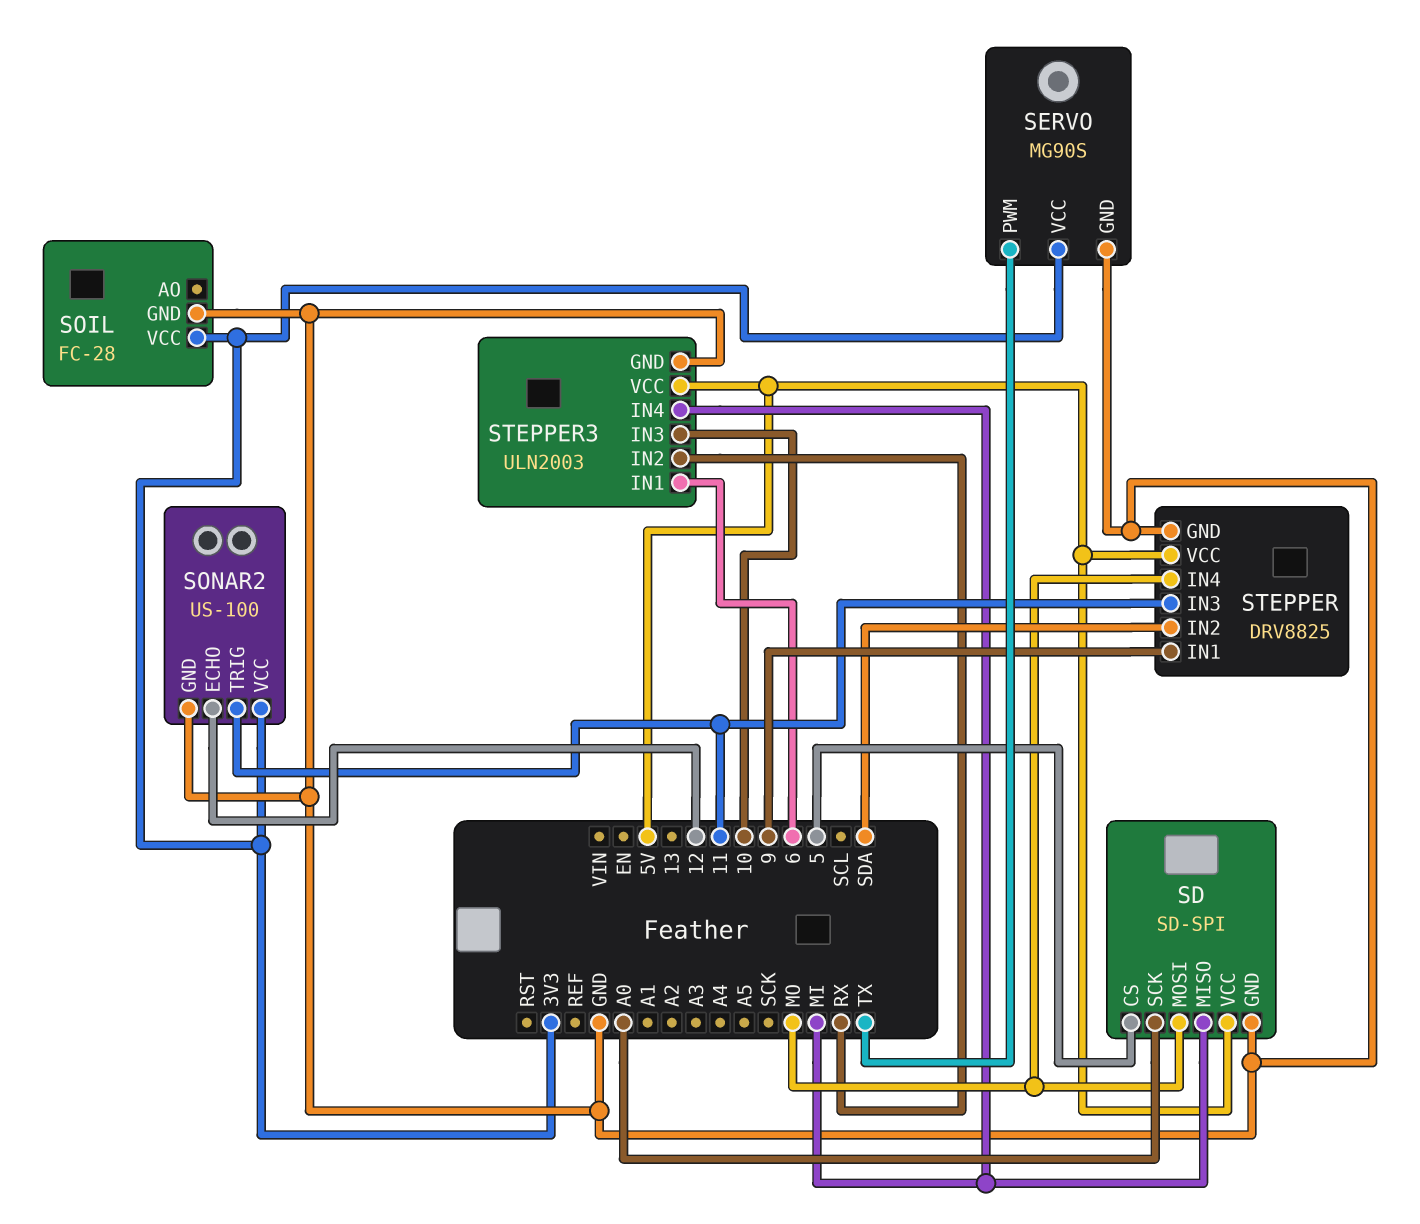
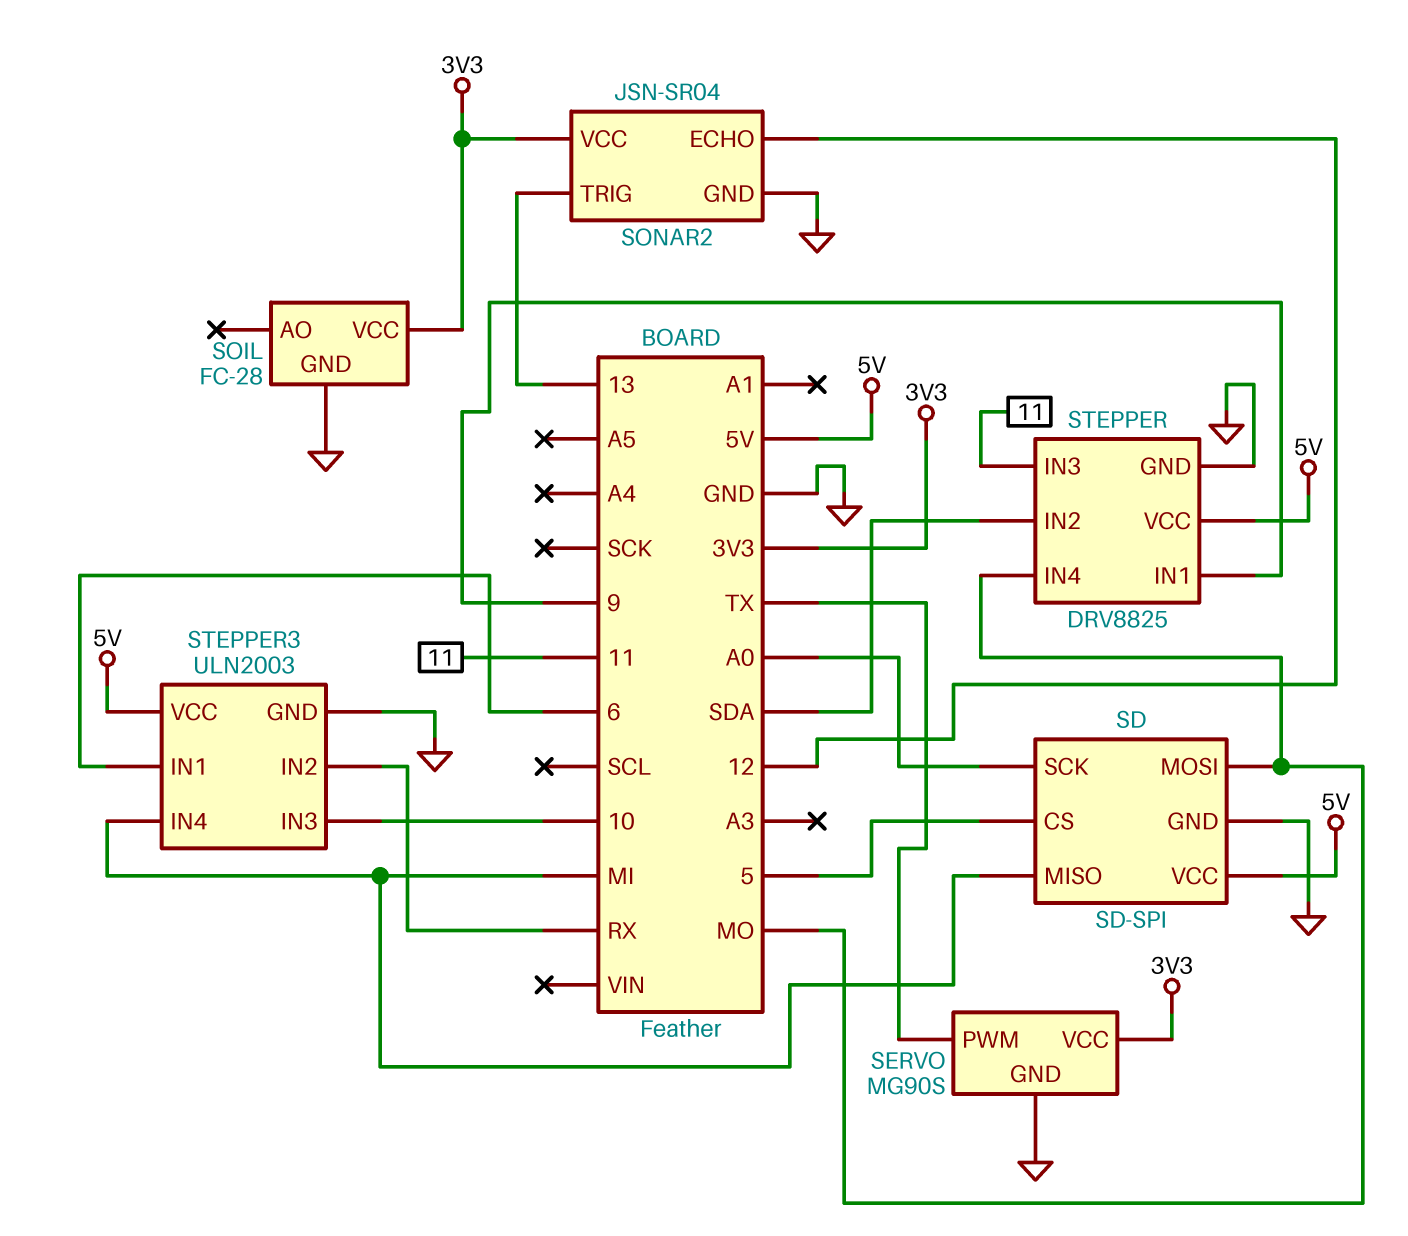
SONAR2: US-100 -> JSN-SR04
SONAR2 pin TRIG: 11 -> 13

